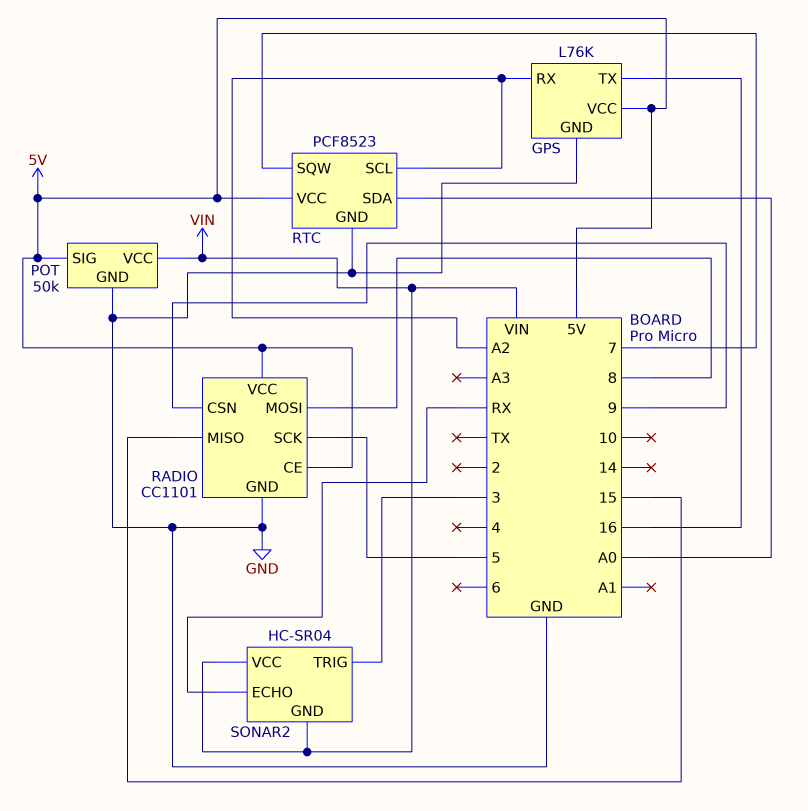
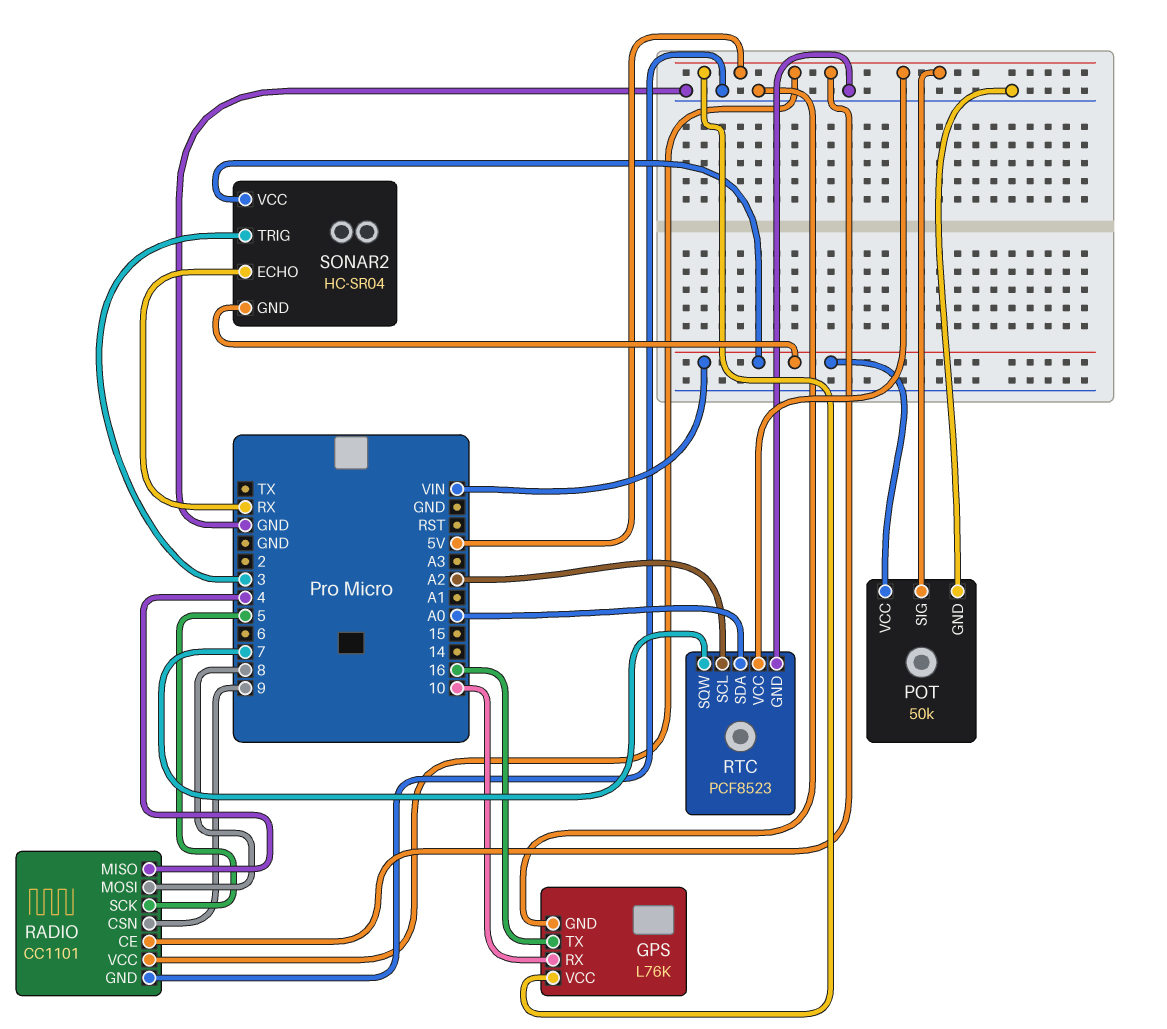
GPS pin RX: A2 -> 10
RADIO pin MISO: 15 -> 4

